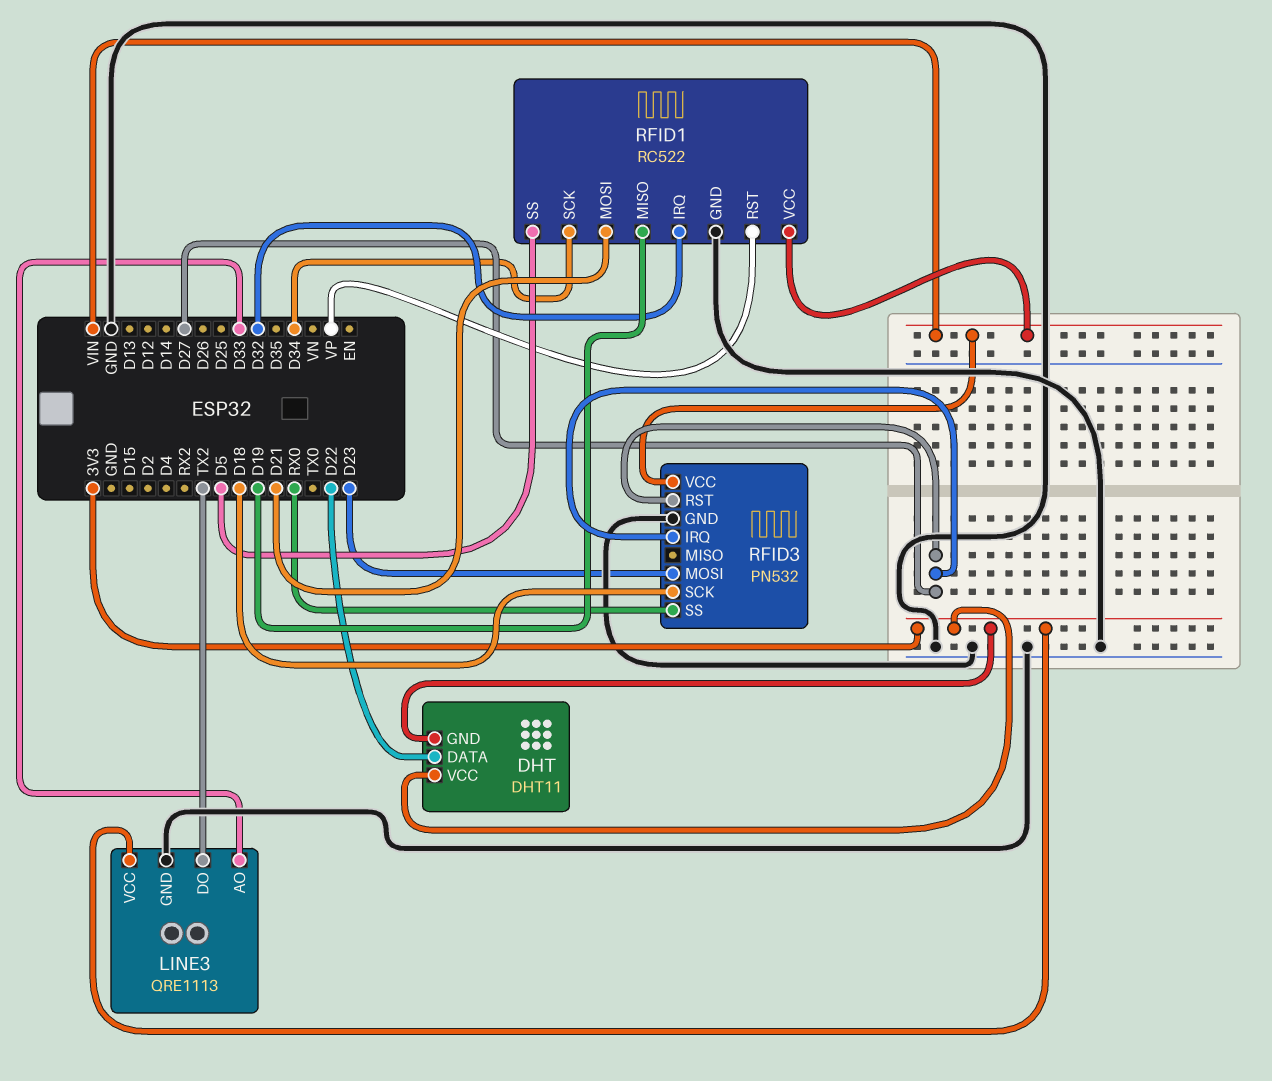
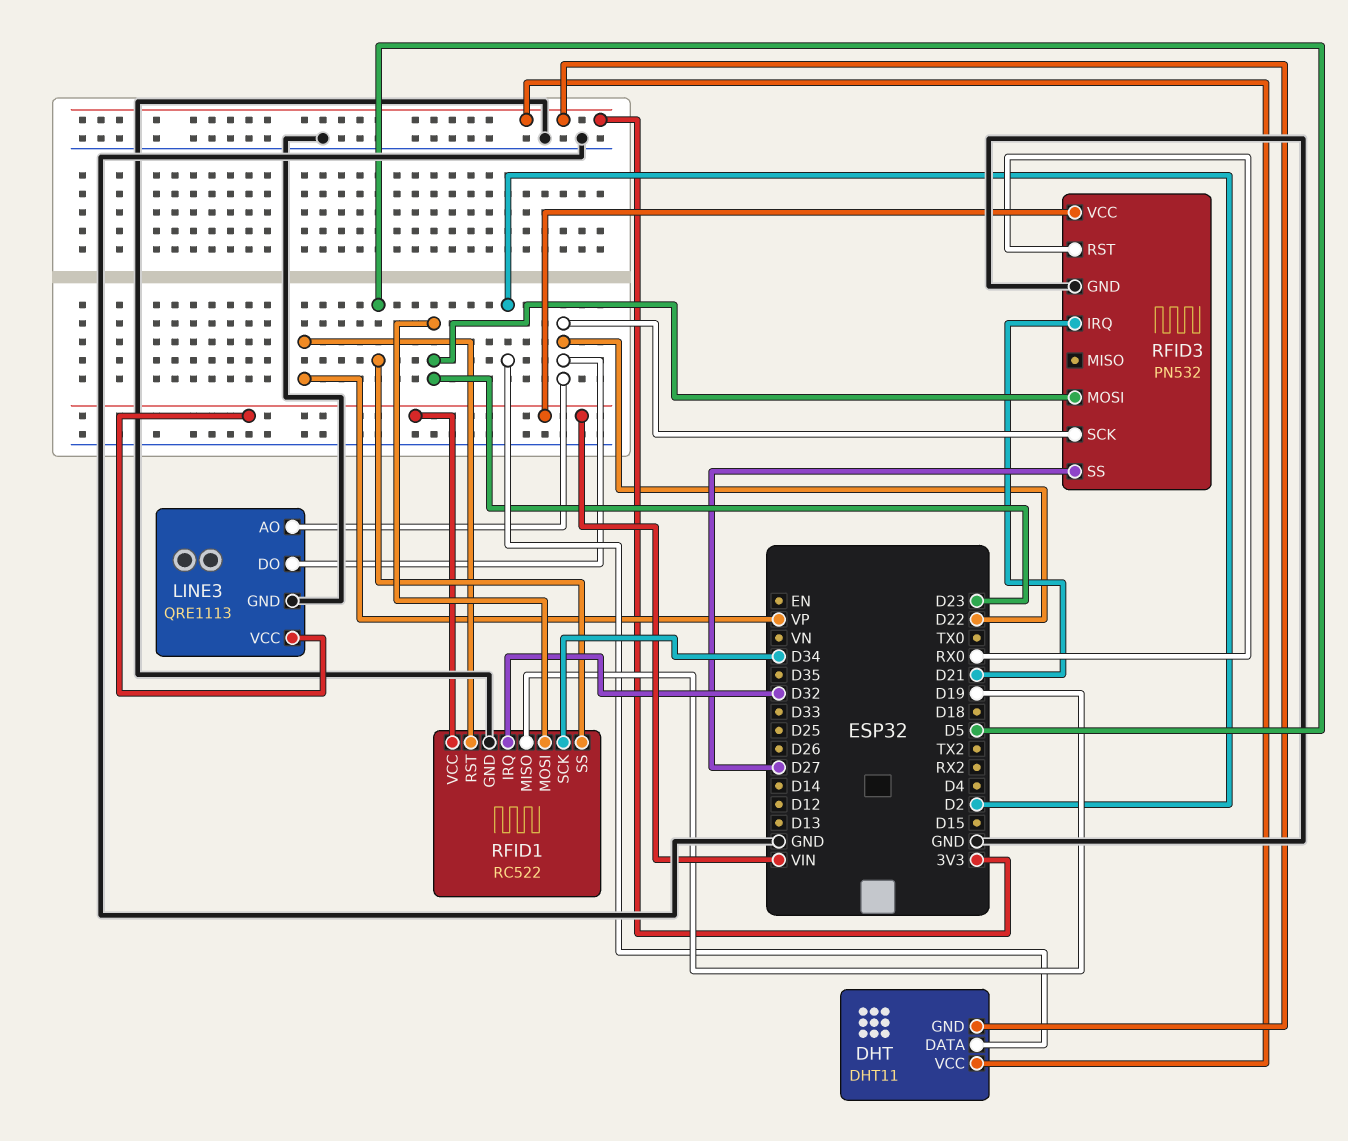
DHT pin DATA: D22 -> D2
LINE3 pin AO: D33 -> D22
LINE3 pin DO: TX2 -> D22
LINE3 pin VCC: 3V3 -> VIN
RFID1 pin MOSI: D21 -> D23
RFID3 pin IRQ: D27 -> D21
RFID3 pin RST: D27 -> RX0
RFID3 pin SCK: D18 -> D22
RFID3 pin SS: RX0 -> D27

